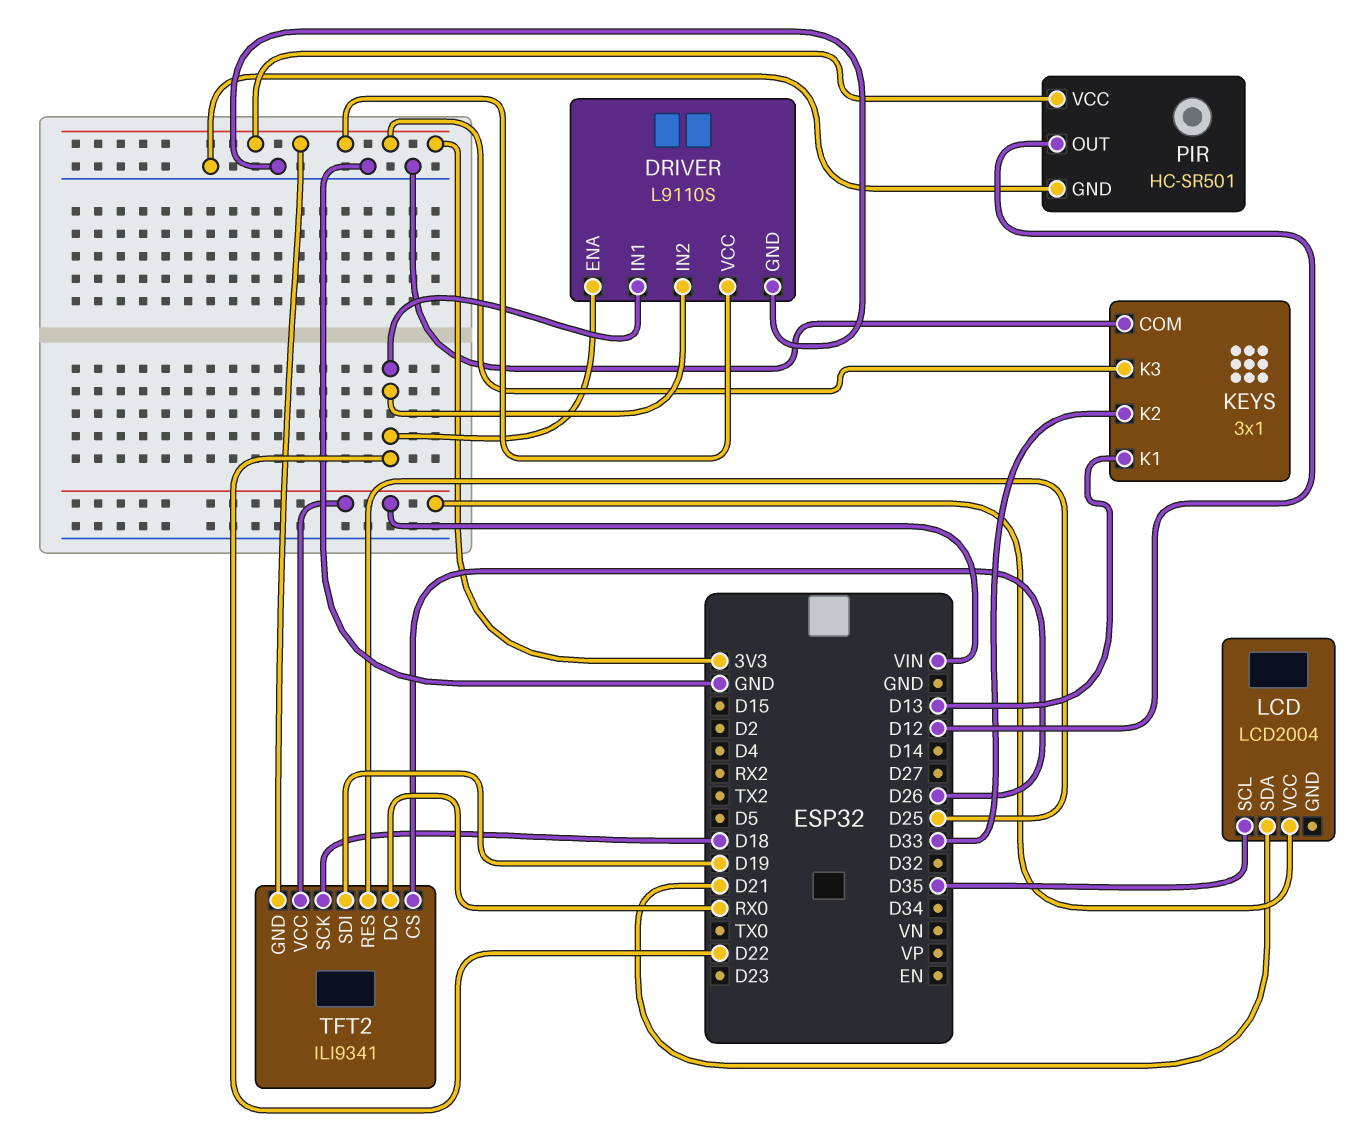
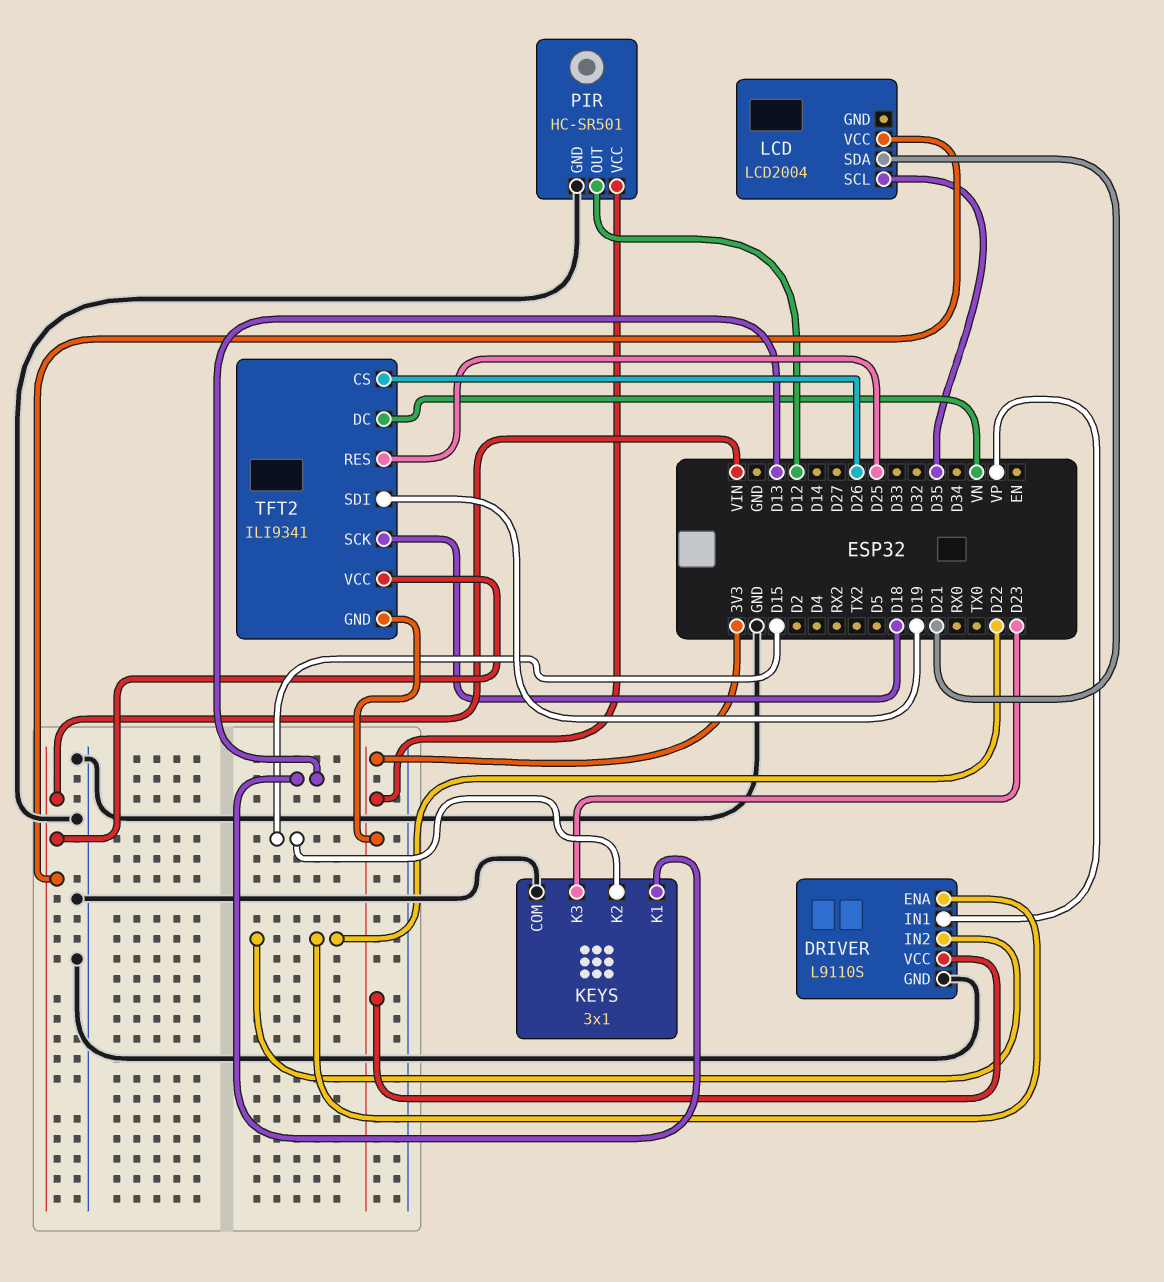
DRIVER pin IN1: D22 -> VP
KEYS pin K2: D33 -> D15
KEYS pin K3: 3V3 -> D23
TFT2 pin DC: RX0 -> VN

